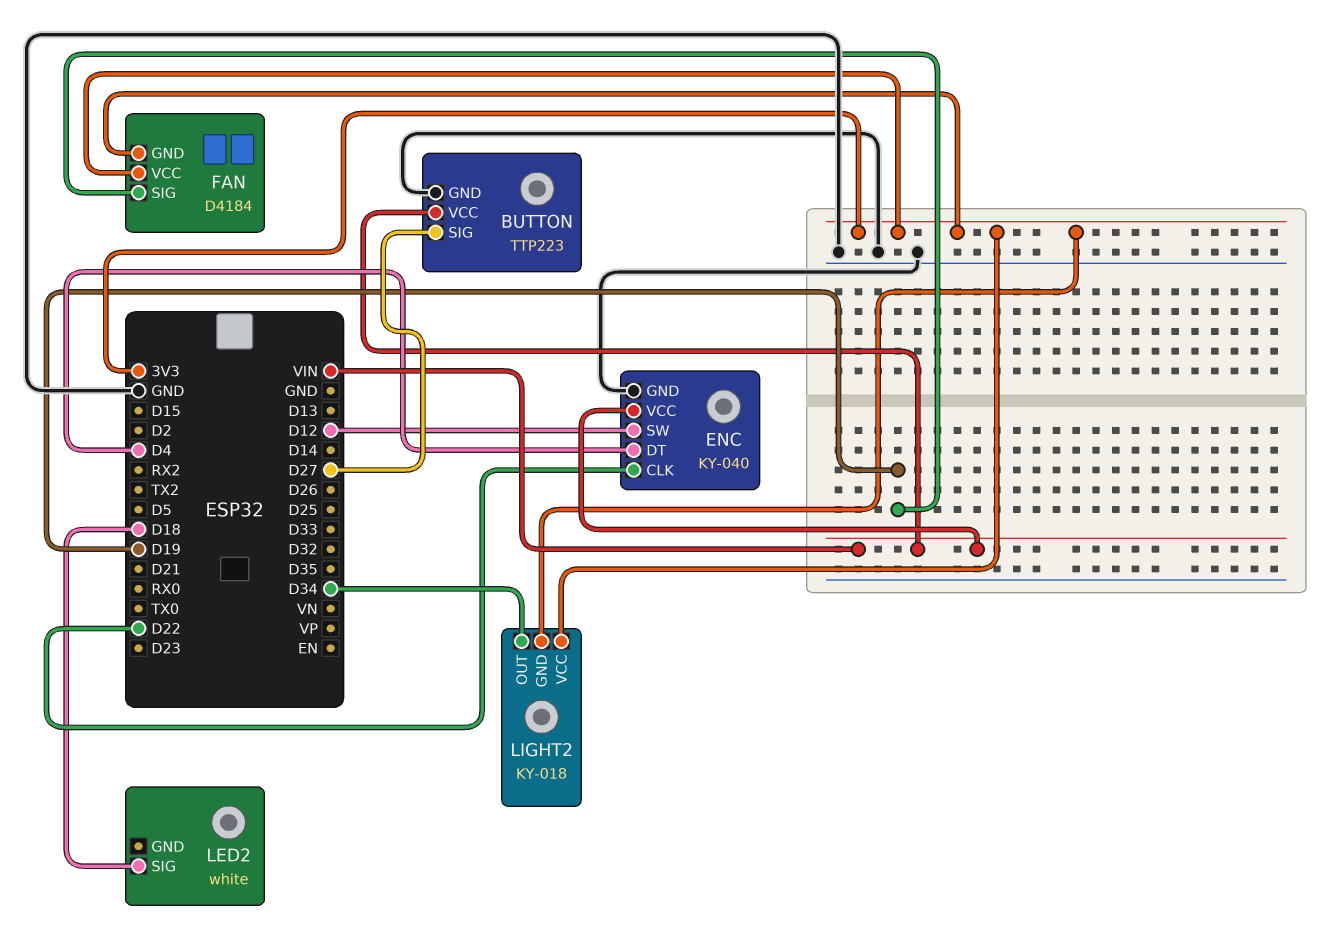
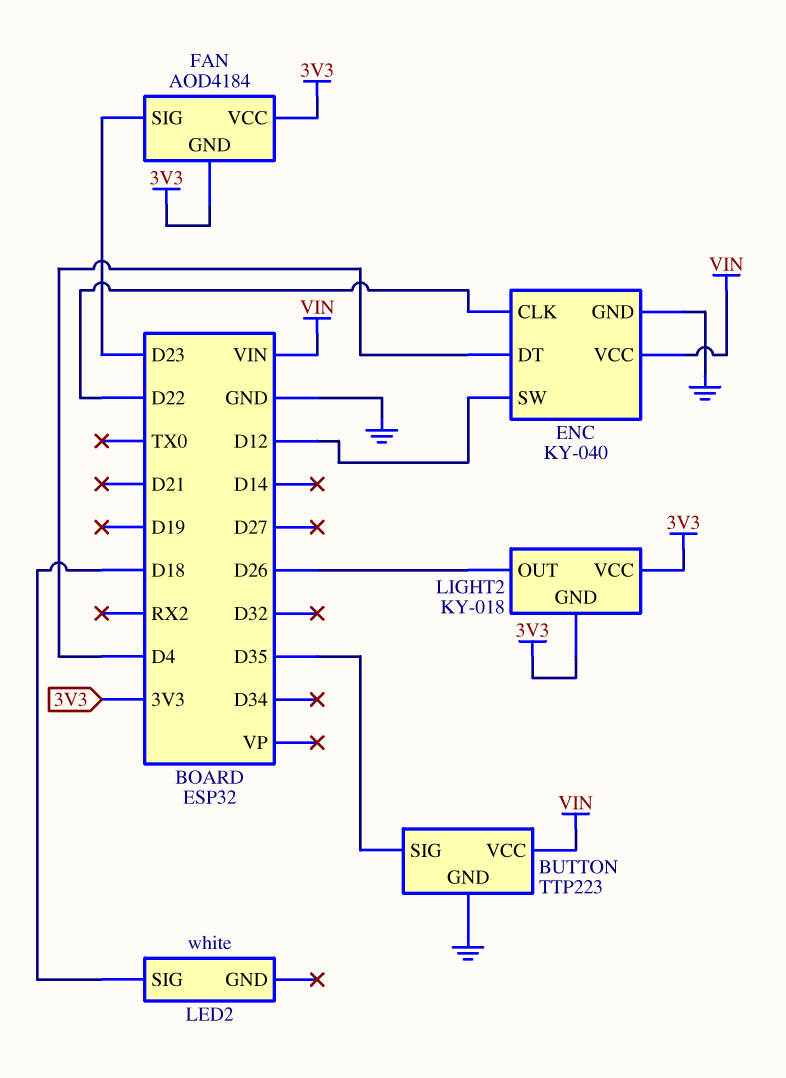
BUTTON pin SIG: D27 -> D35
FAN: D4184 -> AOD4184
FAN pin SIG: D19 -> D23
LIGHT2 pin OUT: D34 -> D26

